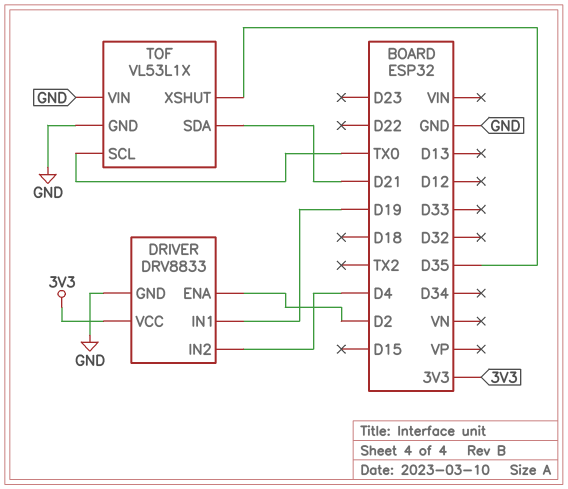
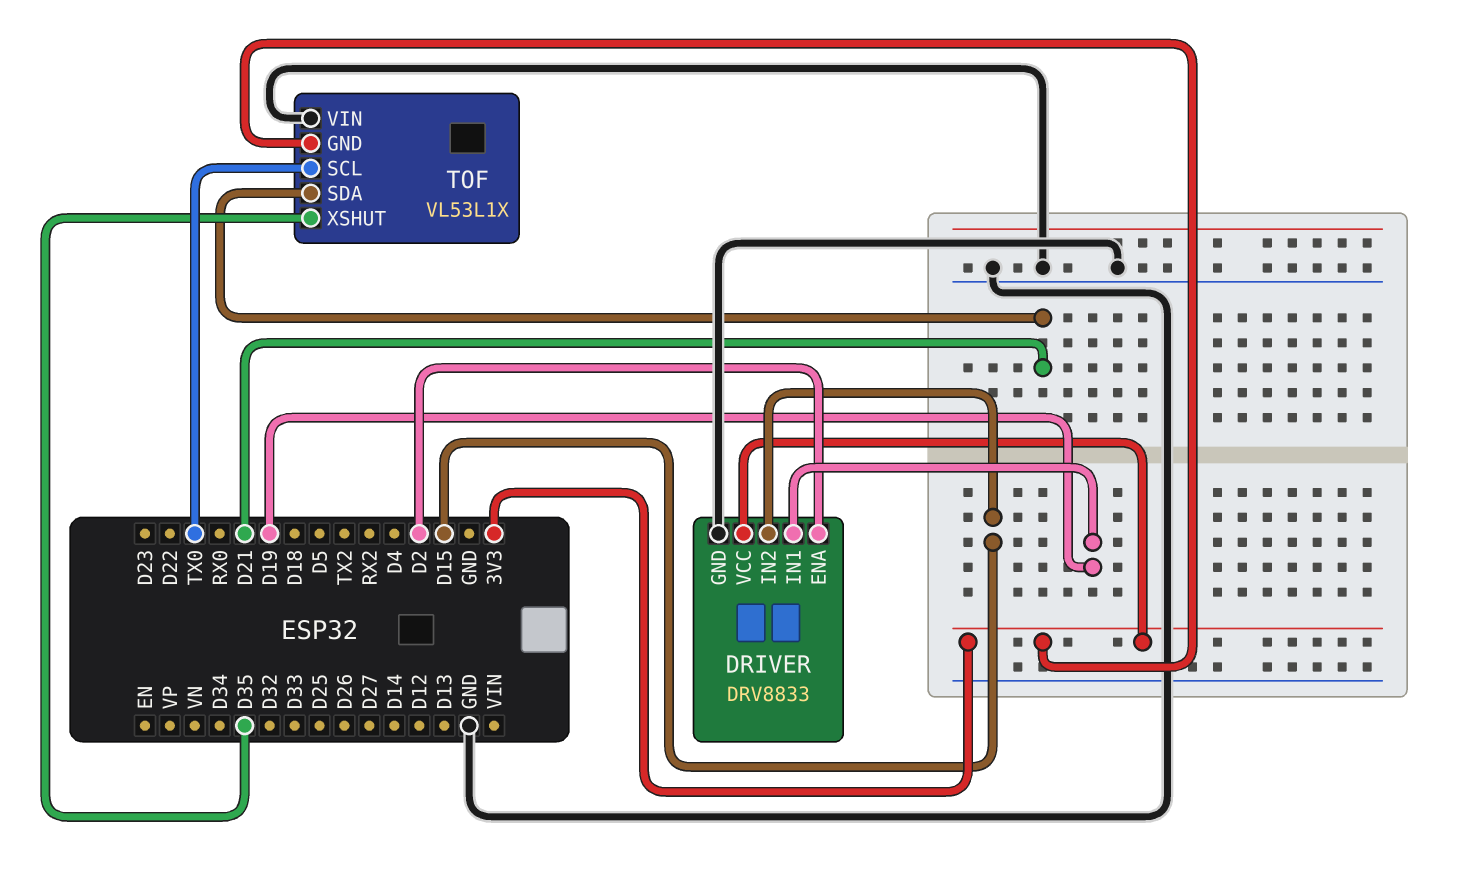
DRIVER pin IN2: D4 -> D15
TOF pin GND: GND -> 3V3

